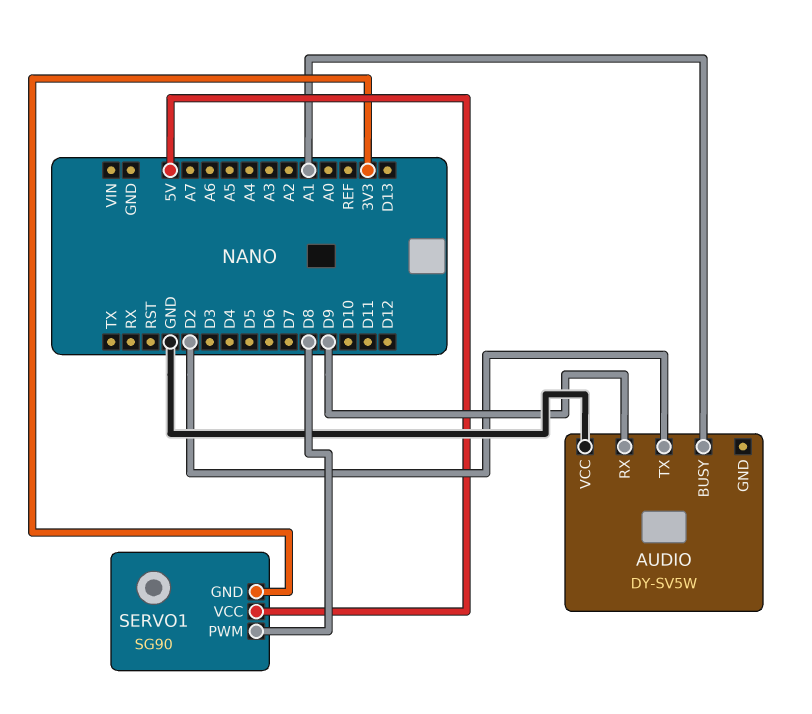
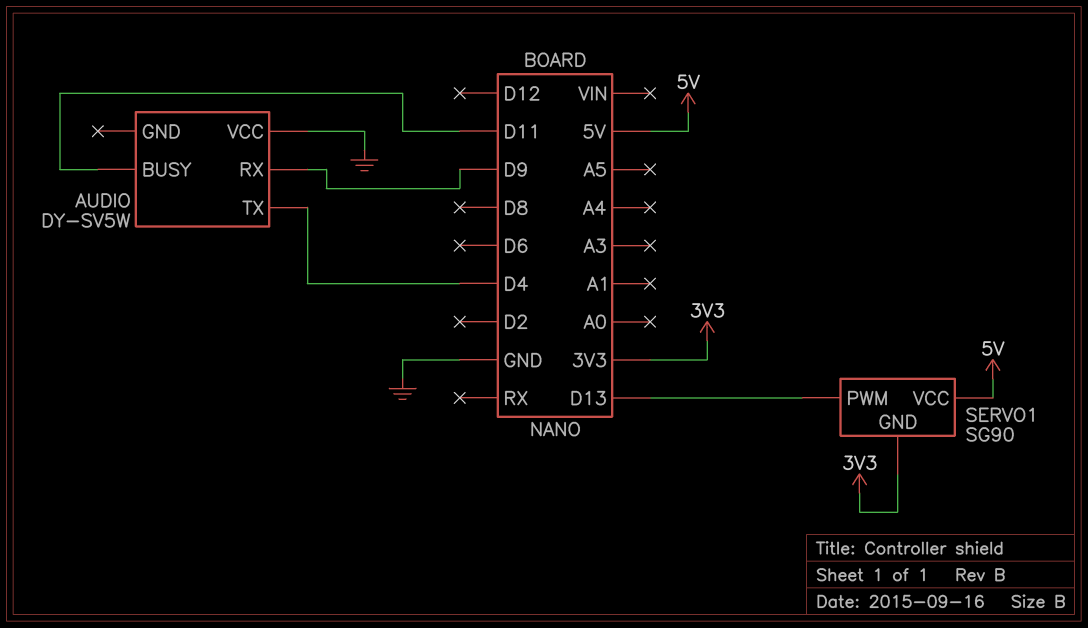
AUDIO pin BUSY: A1 -> D11
AUDIO pin TX: D2 -> D4
SERVO1 pin PWM: D8 -> D13

